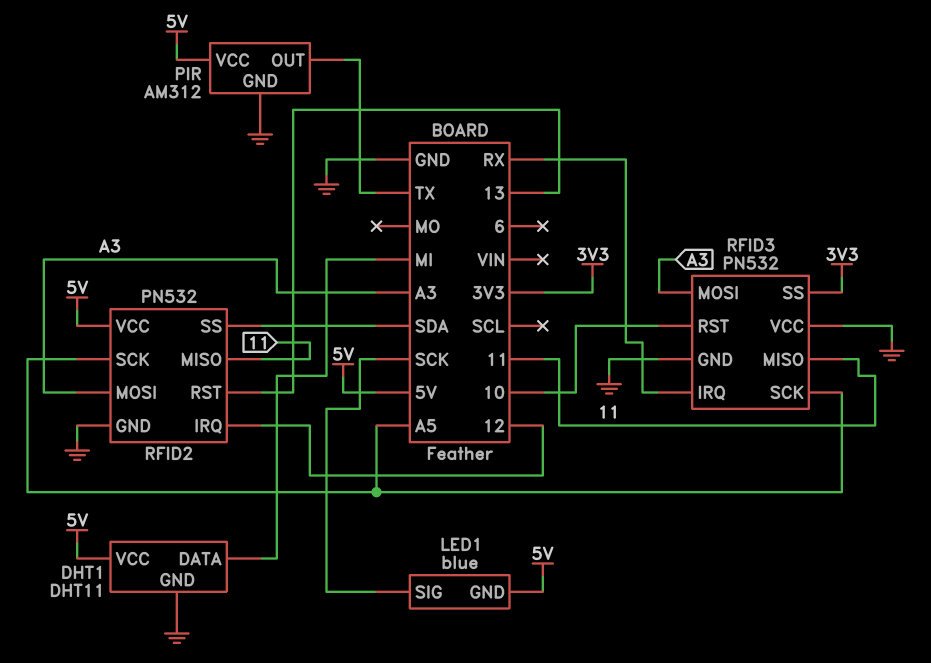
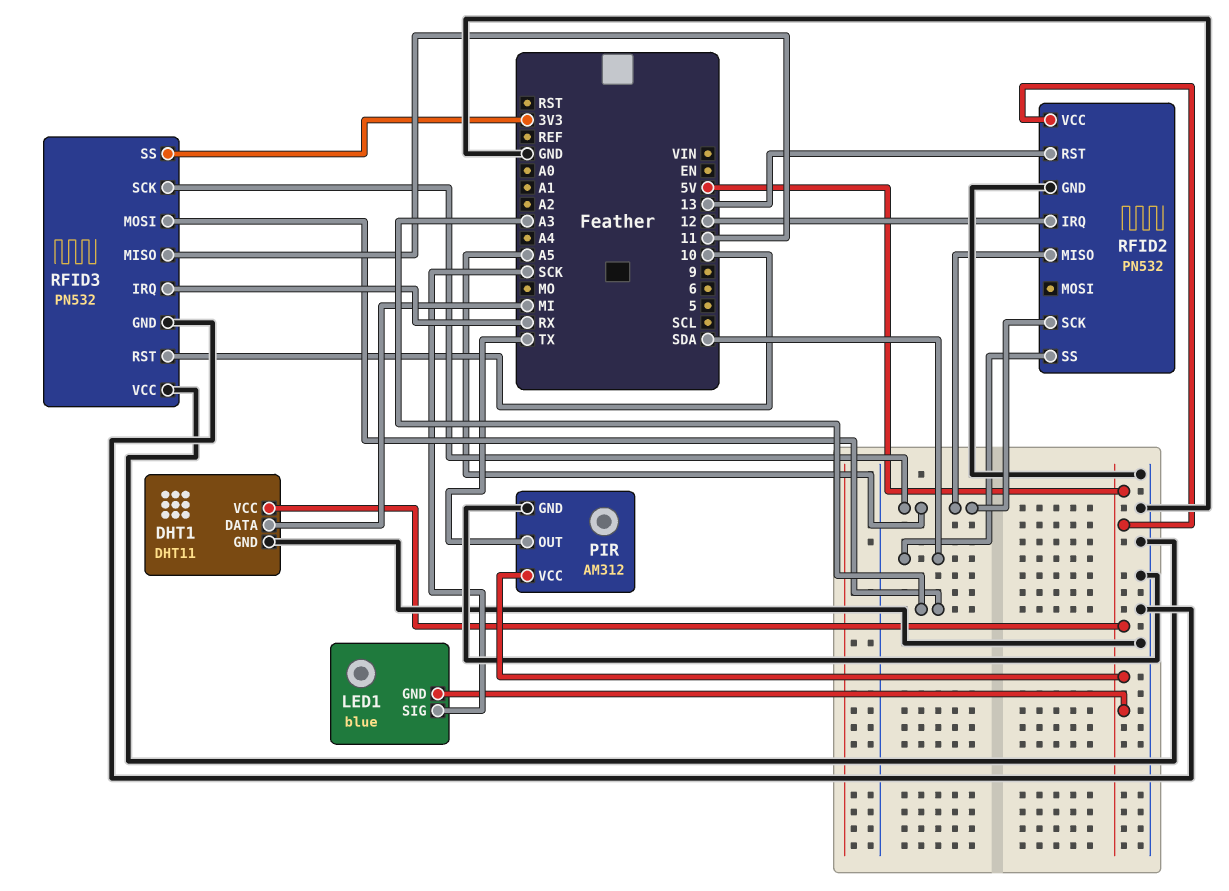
RFID2 pin MISO: 11 -> A5
RFID2 pin MOSI: A3 -> none

